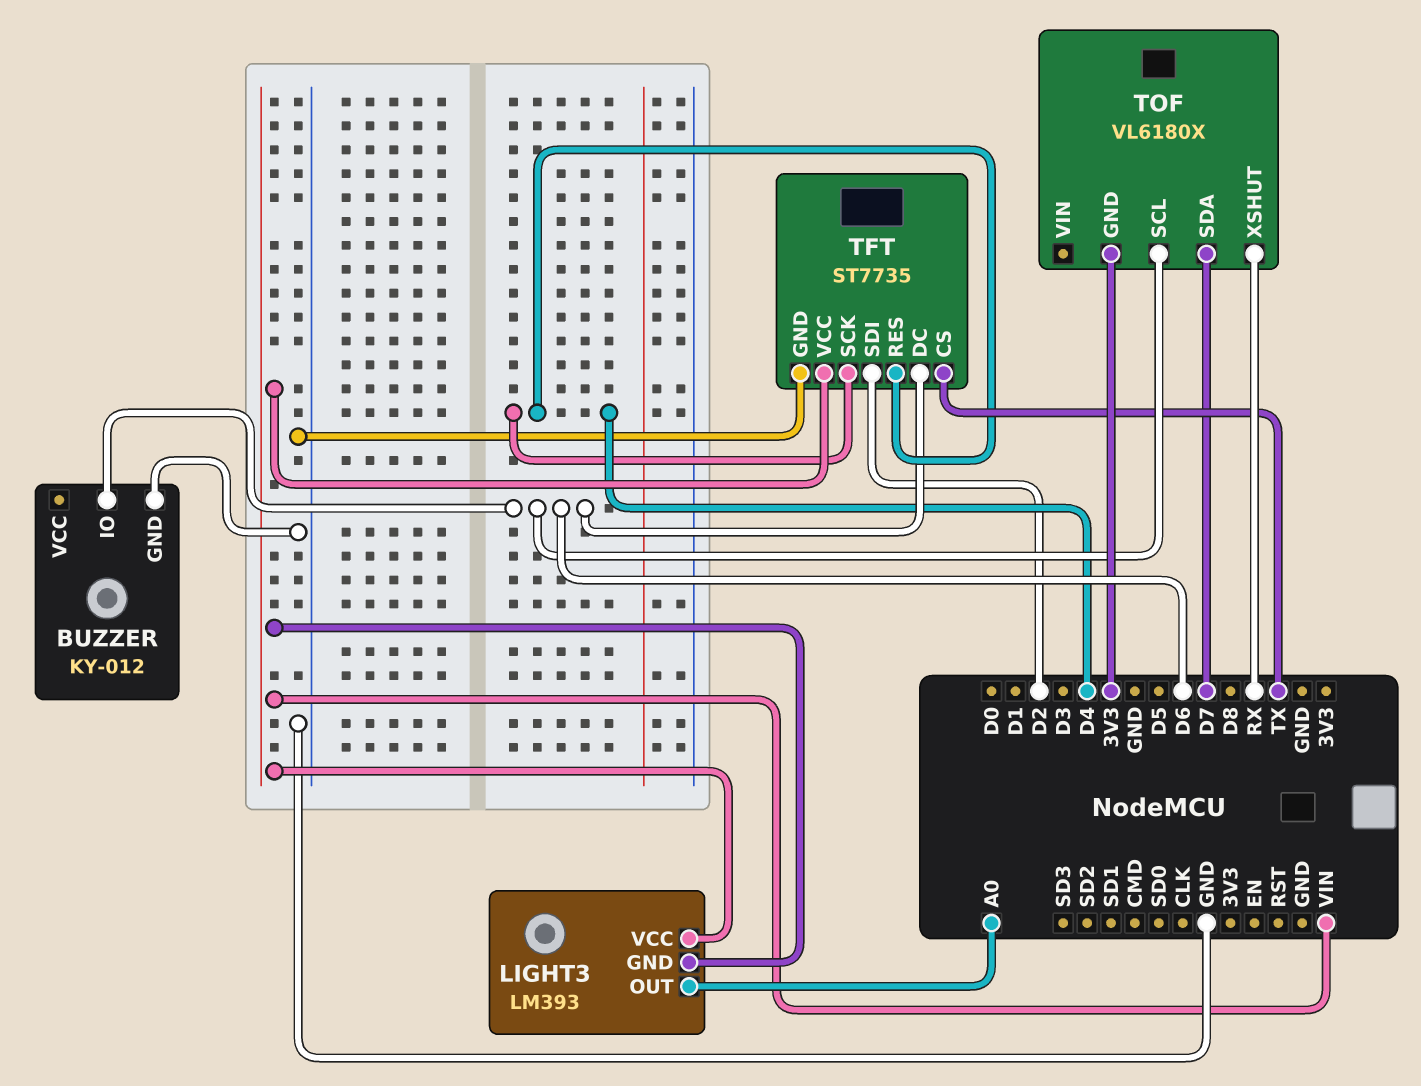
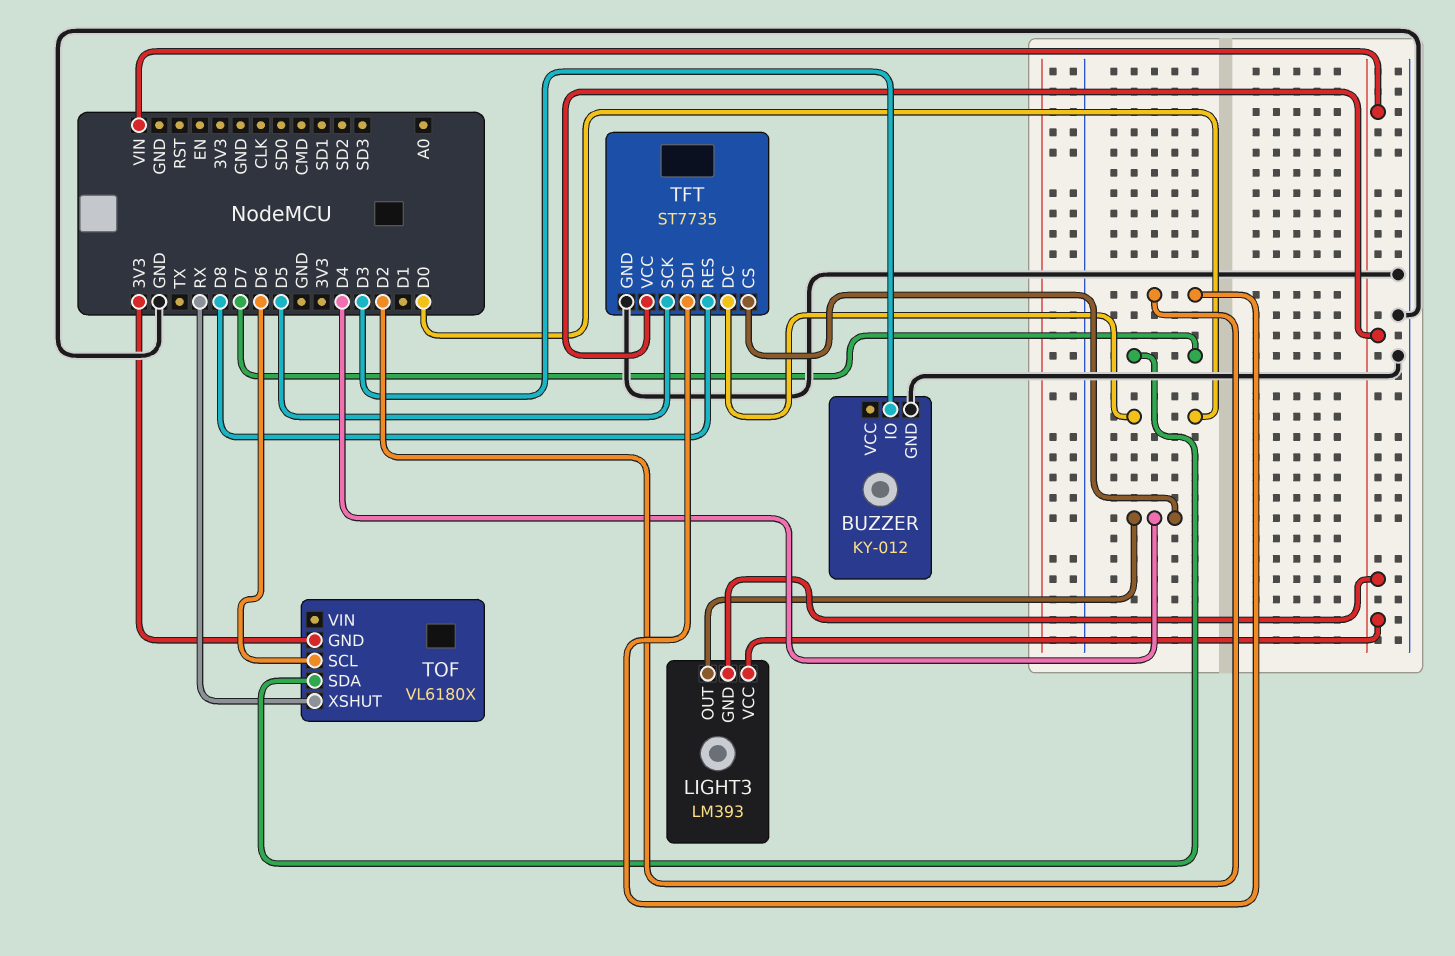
BUZZER pin IO: D6 -> D3
LIGHT3 pin OUT: A0 -> D4
TFT pin CS: TX -> D4
TFT pin DC: D6 -> D0
TFT pin RES: D4 -> D8
TFT pin SCK: D4 -> D5

